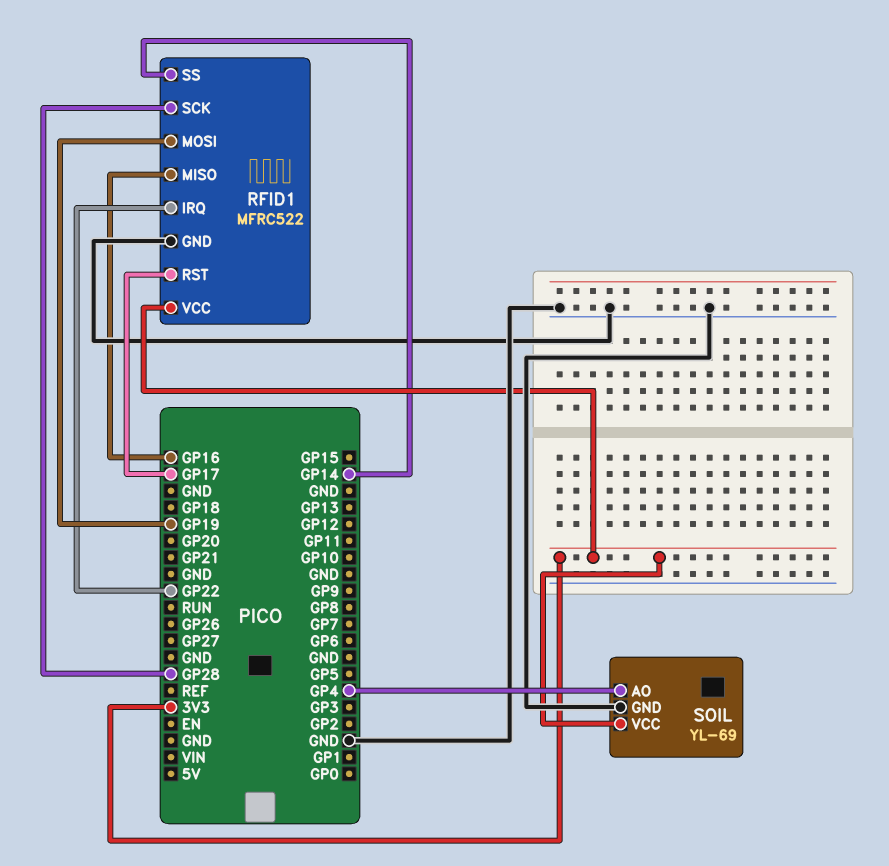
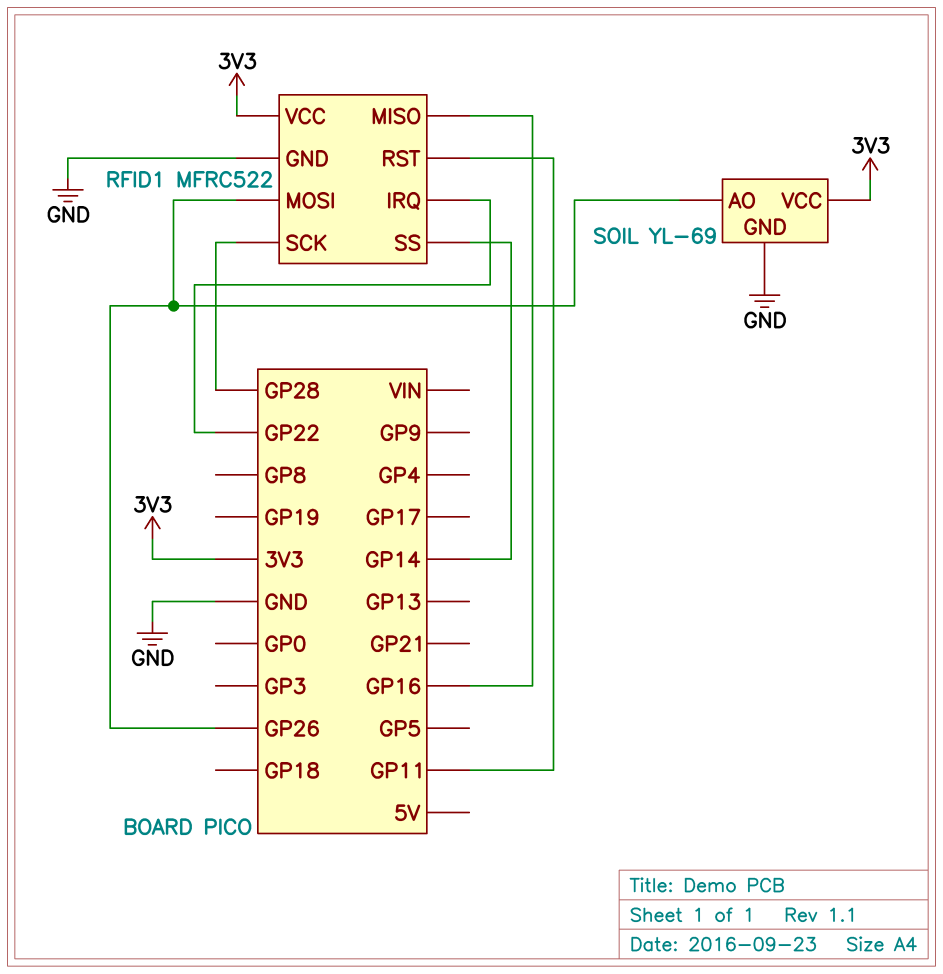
RFID1 pin MOSI: GP19 -> GP26
RFID1 pin RST: GP17 -> GP11
SOIL pin AO: GP4 -> GP26

